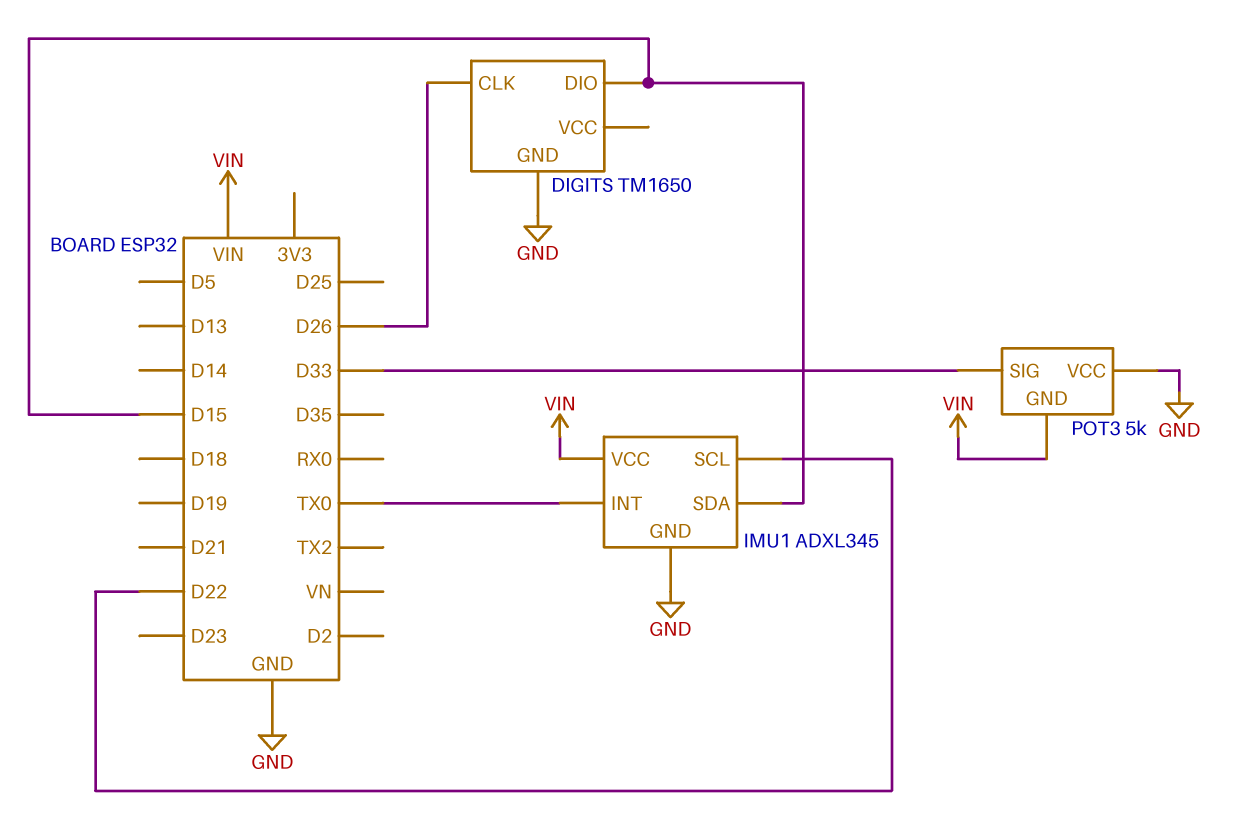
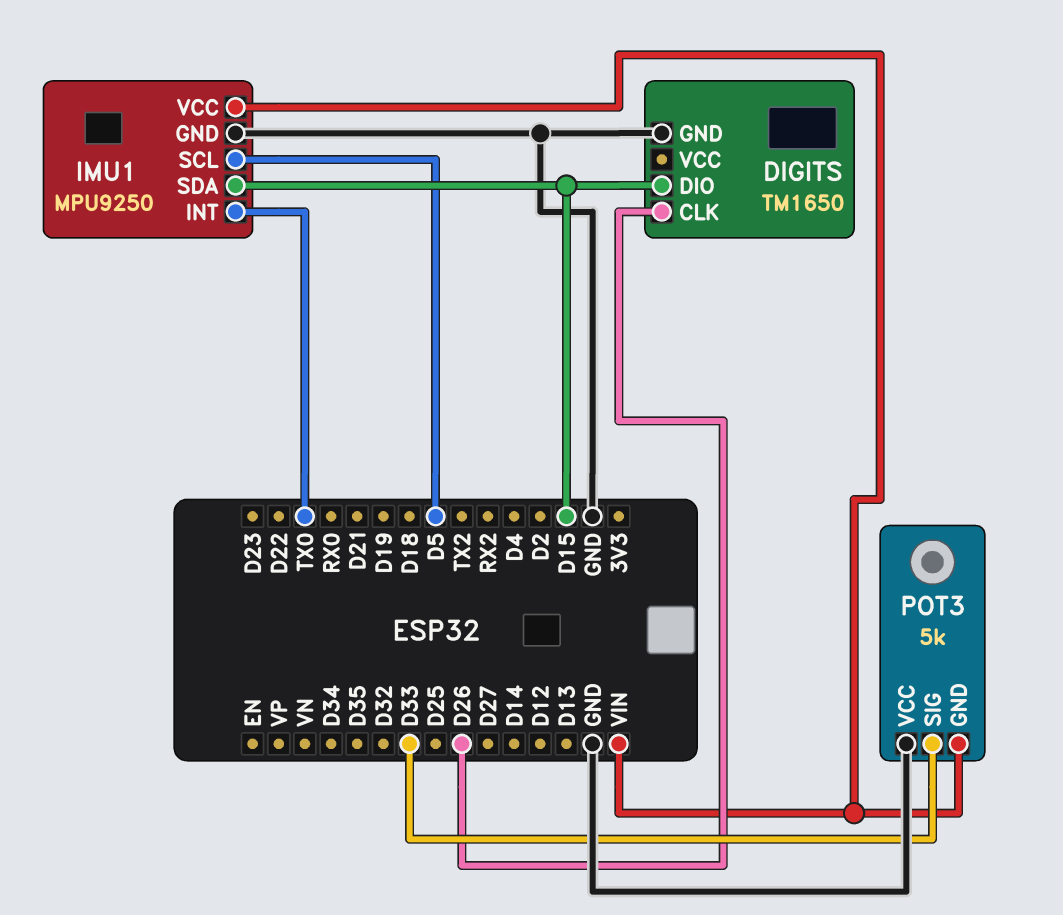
IMU1: ADXL345 -> MPU9250
IMU1 pin SCL: D22 -> D5

